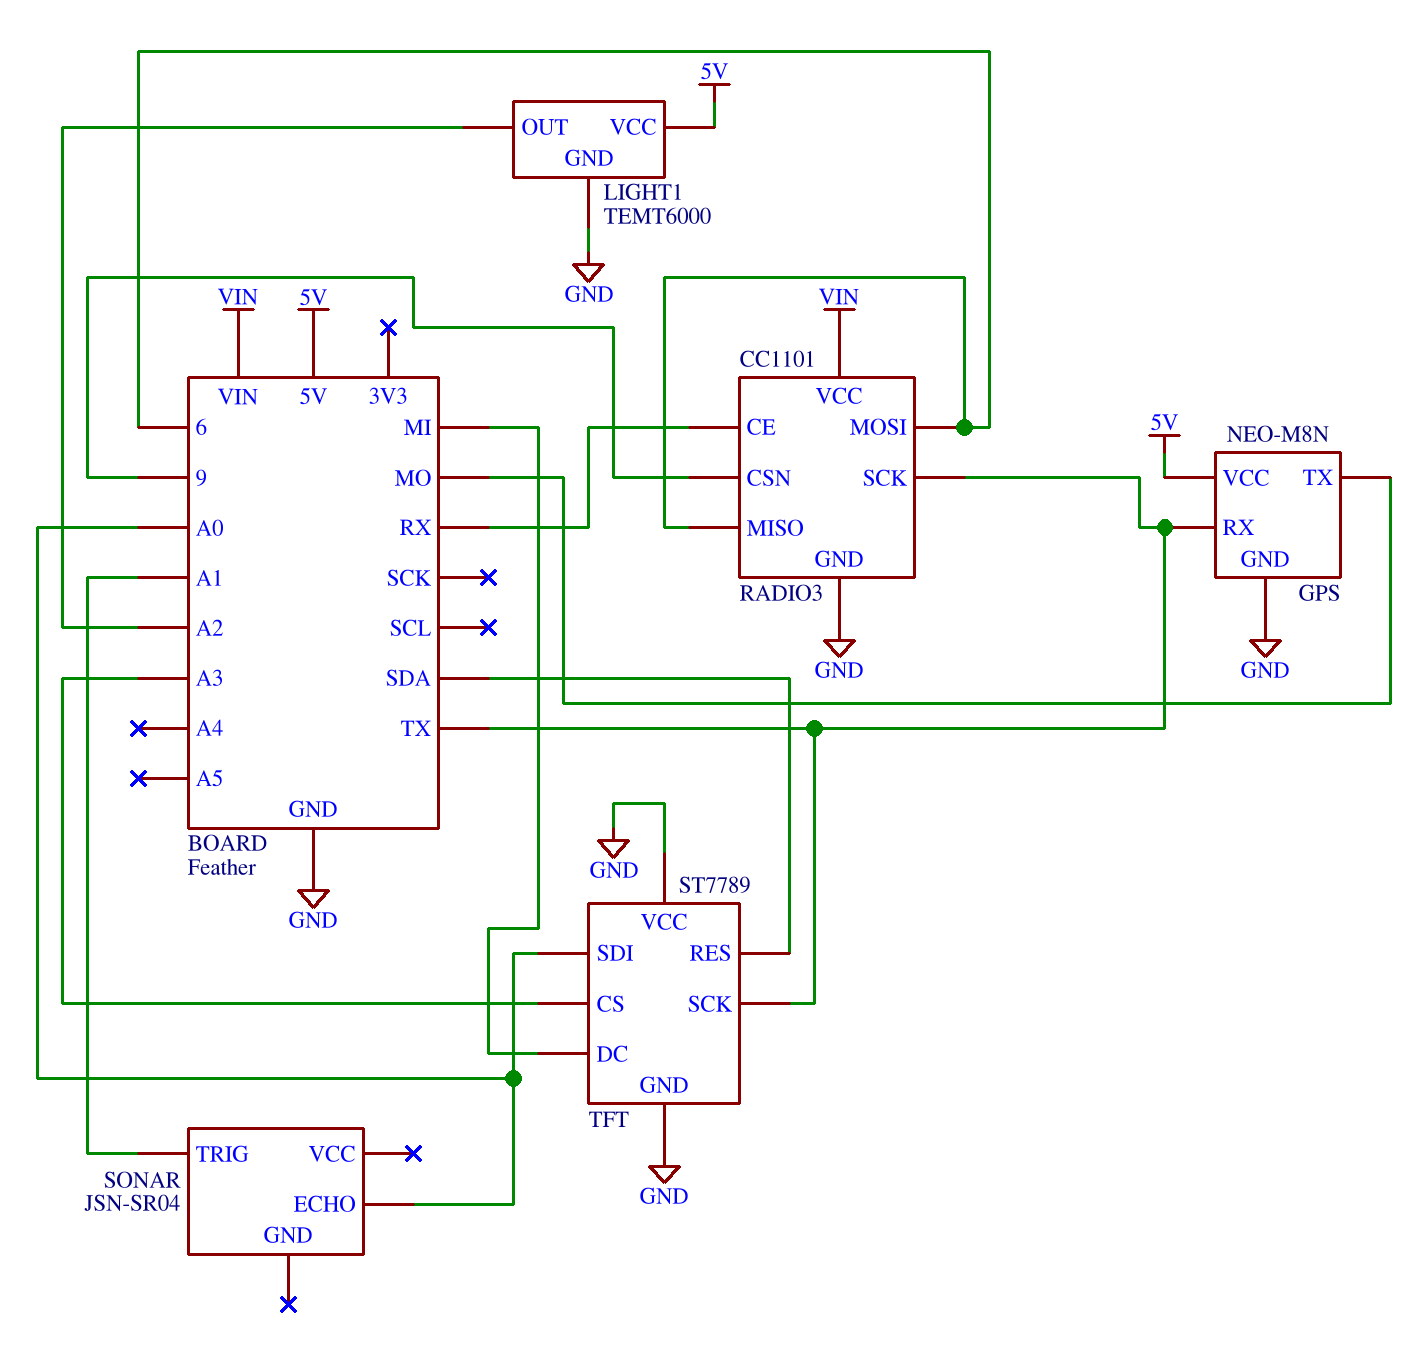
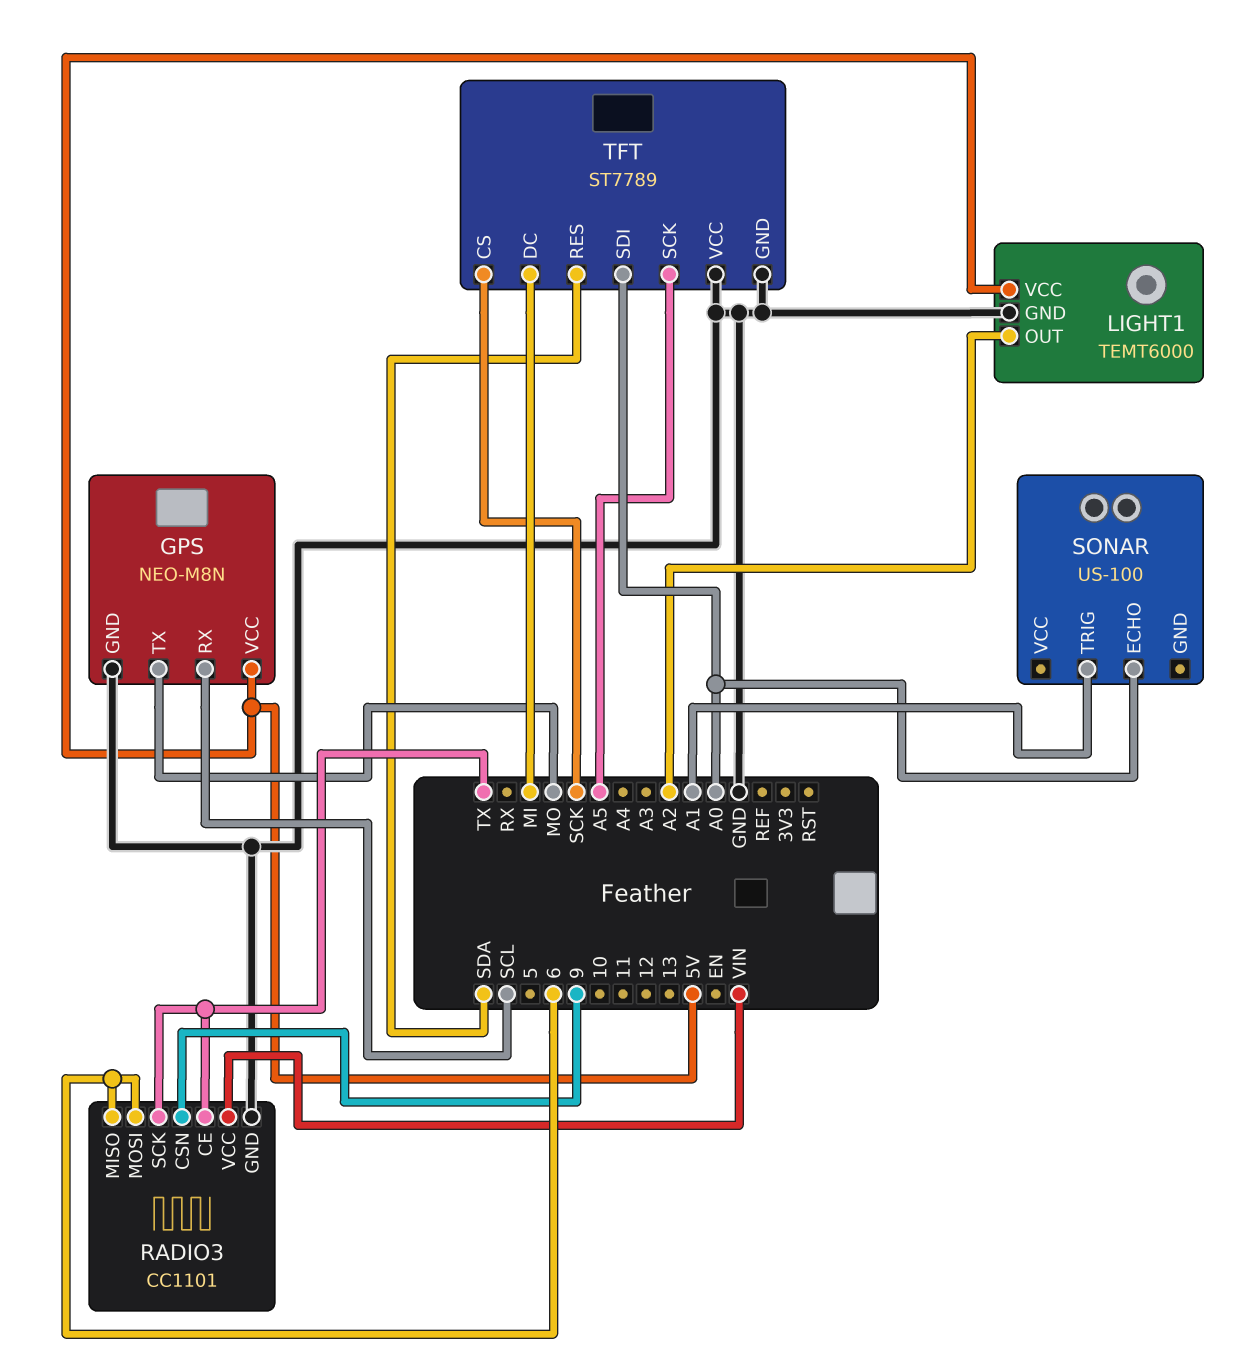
GPS pin RX: TX -> SCL
RADIO3 pin CE: RX -> TX
SONAR: JSN-SR04 -> US-100
TFT pin CS: A3 -> SCK
TFT pin SCK: TX -> A5

